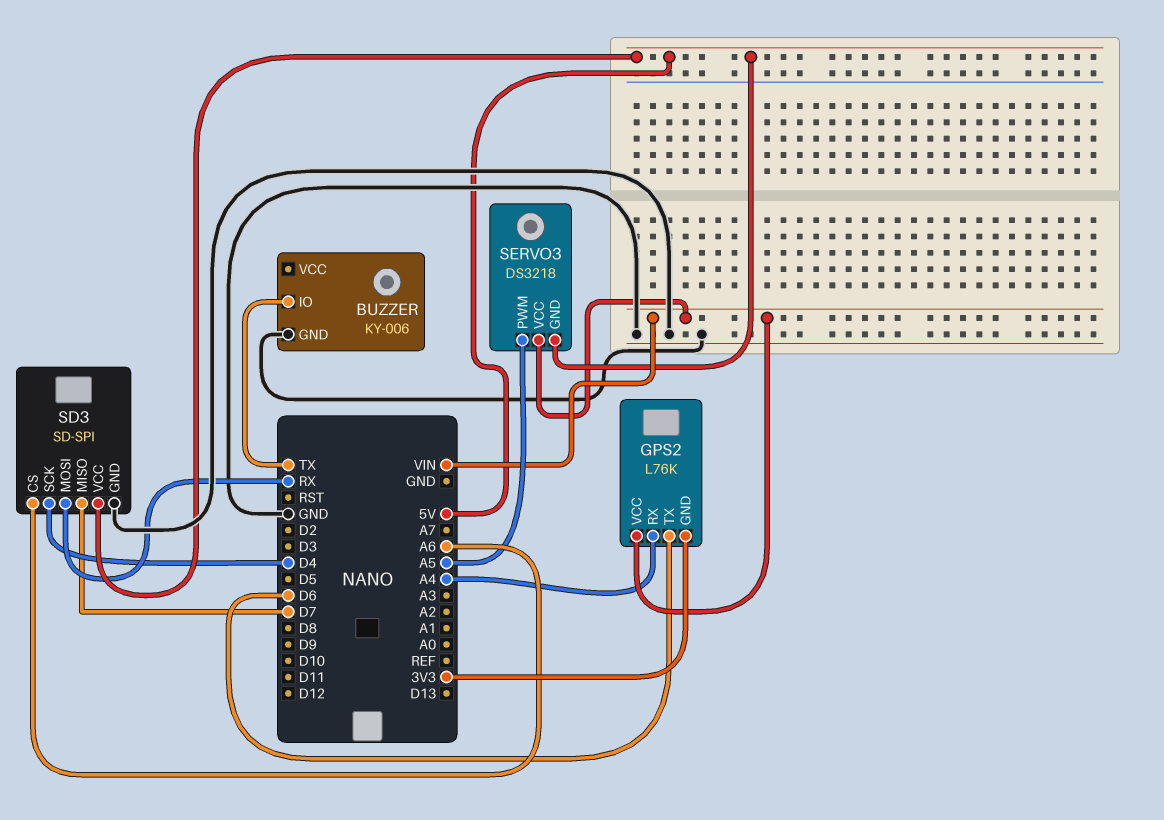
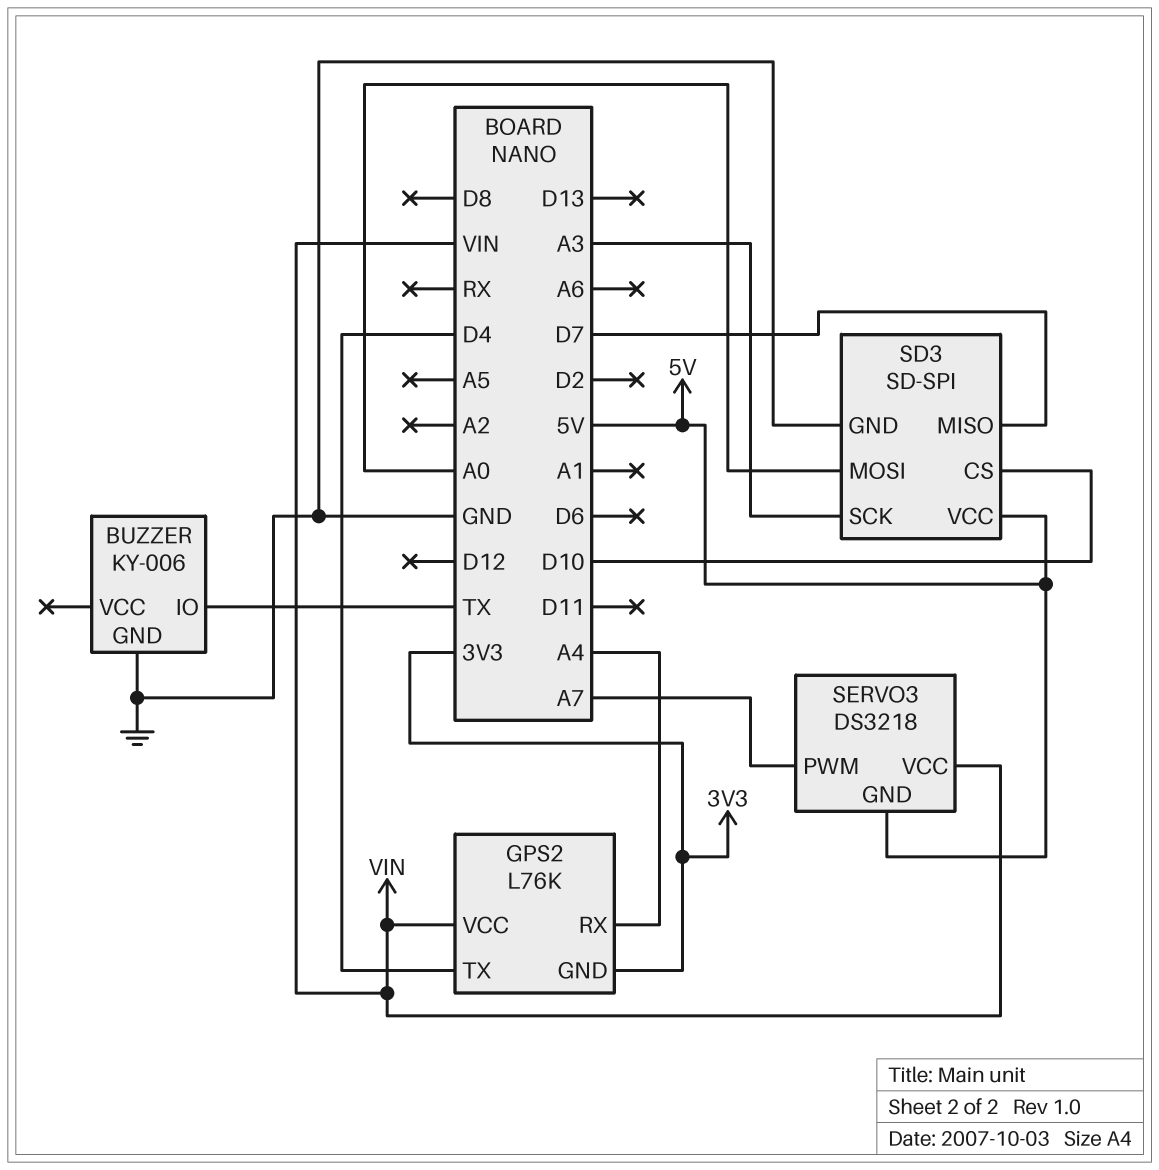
GPS2 pin TX: D6 -> D4
SD3 pin CS: A6 -> D10
SD3 pin MOSI: RX -> A0
SD3 pin SCK: D4 -> A3
SERVO3 pin PWM: A5 -> A7

